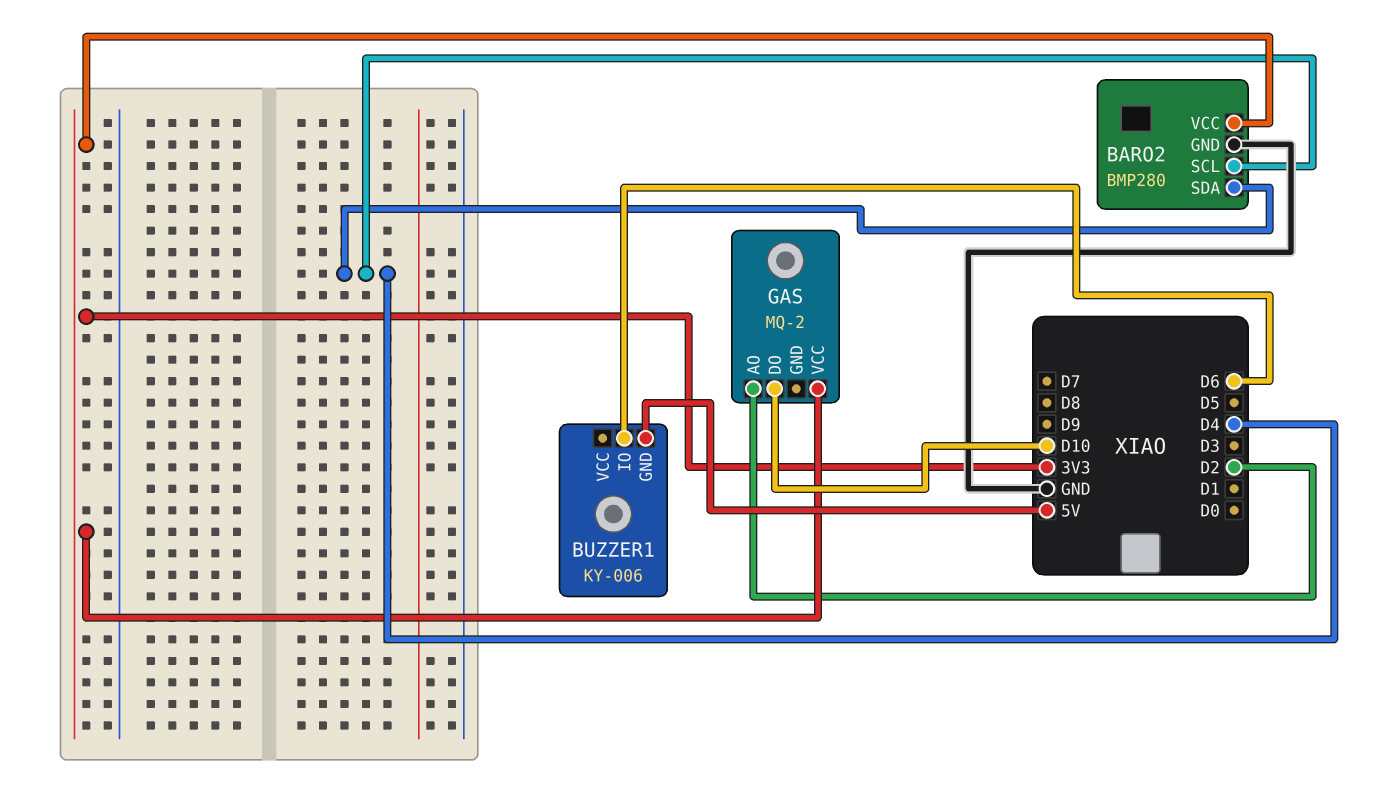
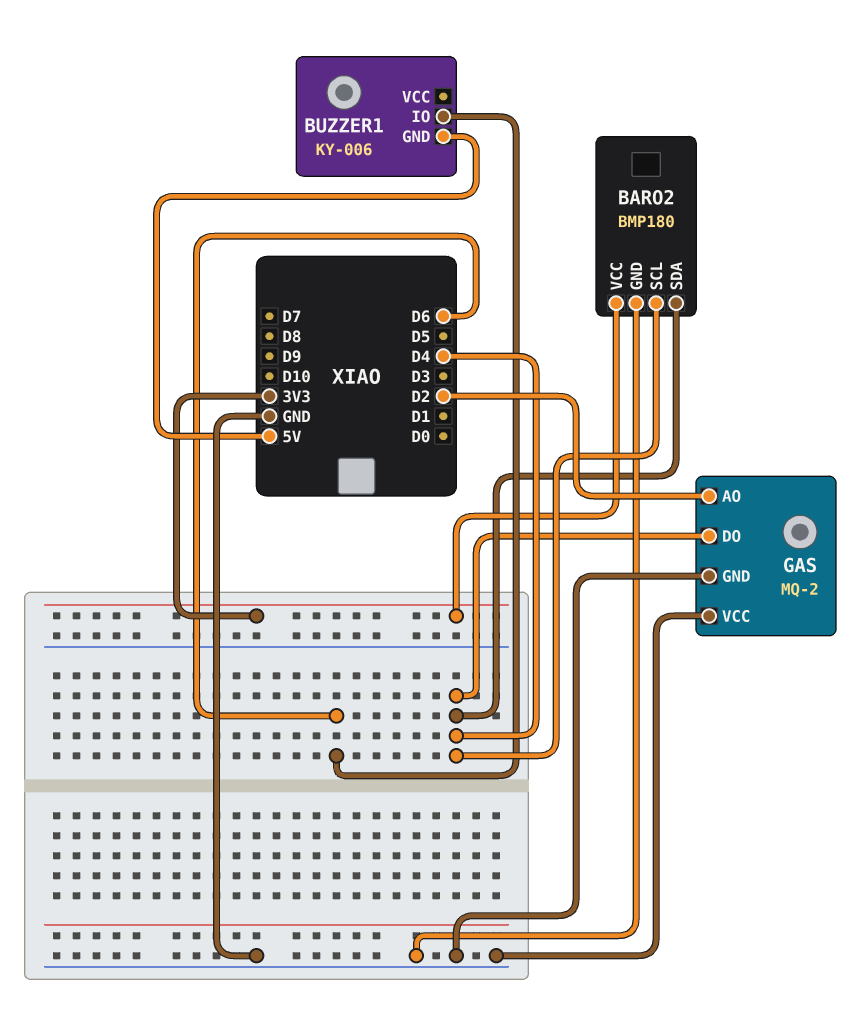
BARO2: BMP280 -> BMP180
GAS pin DO: D10 -> D4
GAS pin GND: none -> GND
GAS pin VCC: 3V3 -> GND

